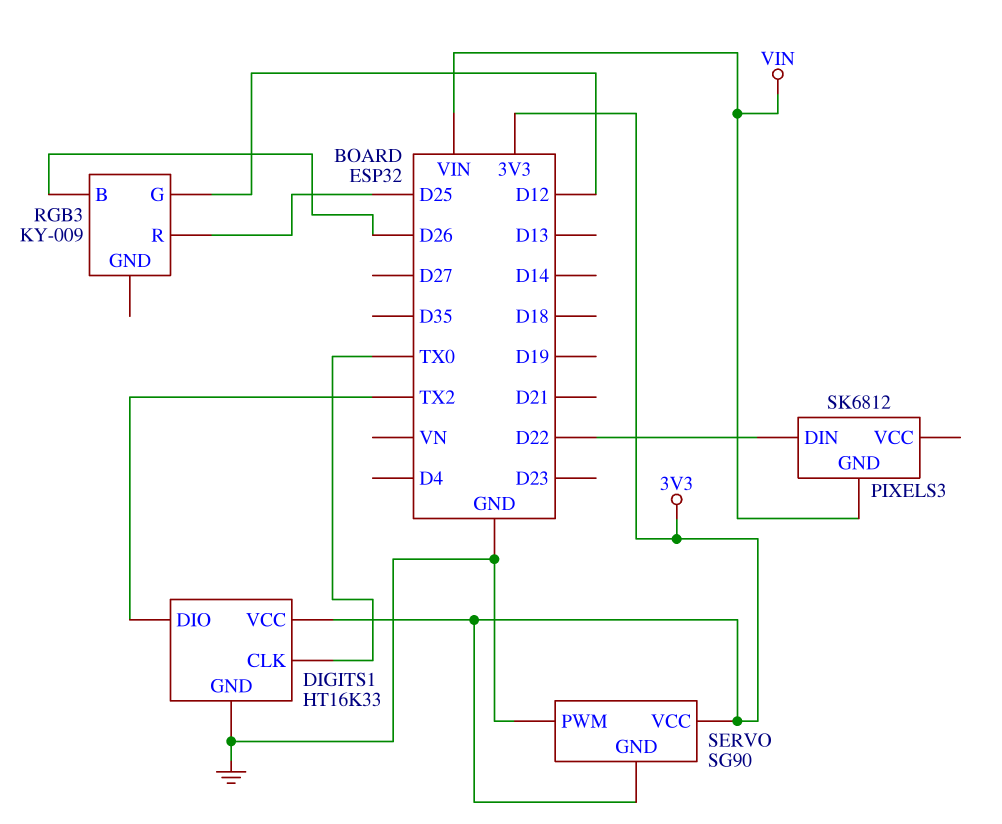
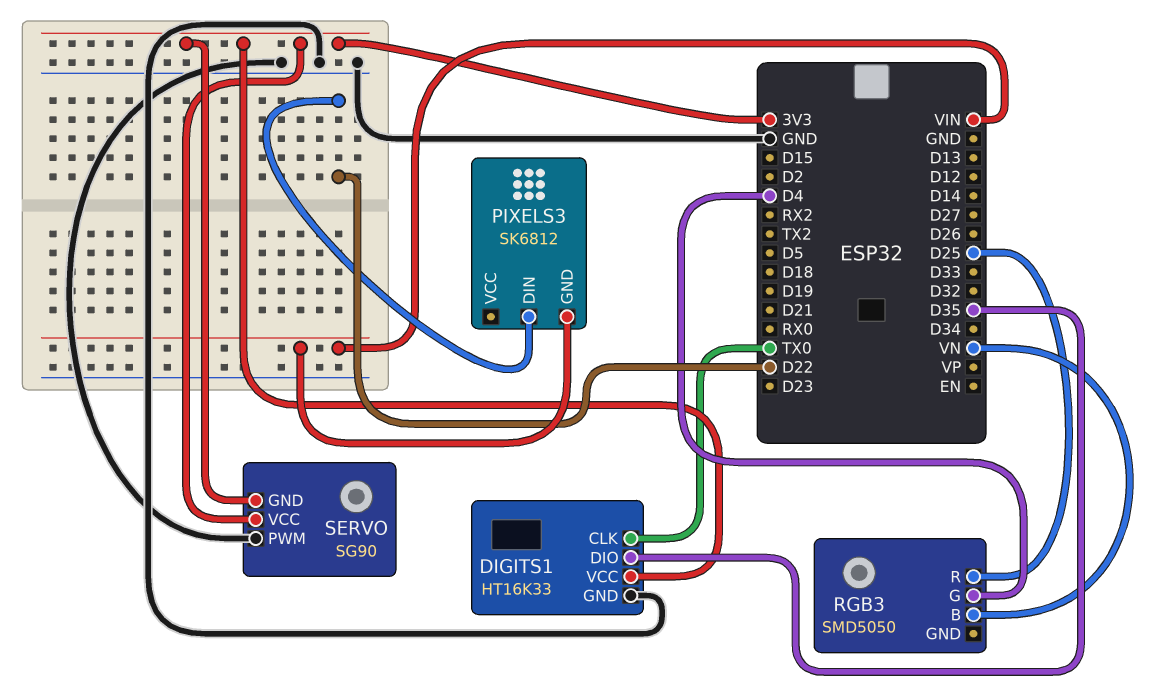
DIGITS1 pin DIO: TX2 -> D35
RGB3: KY-009 -> SMD5050
RGB3 pin B: D26 -> VN
RGB3 pin G: D12 -> D4

